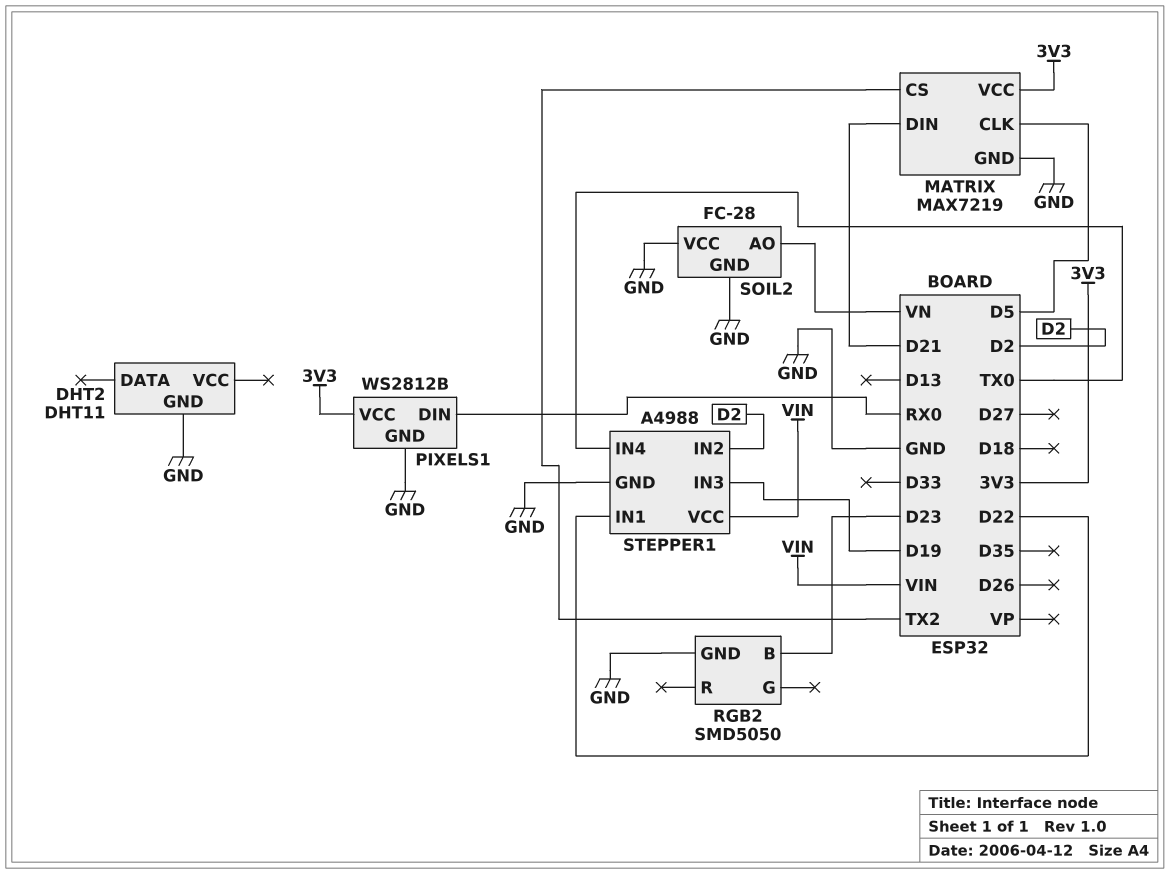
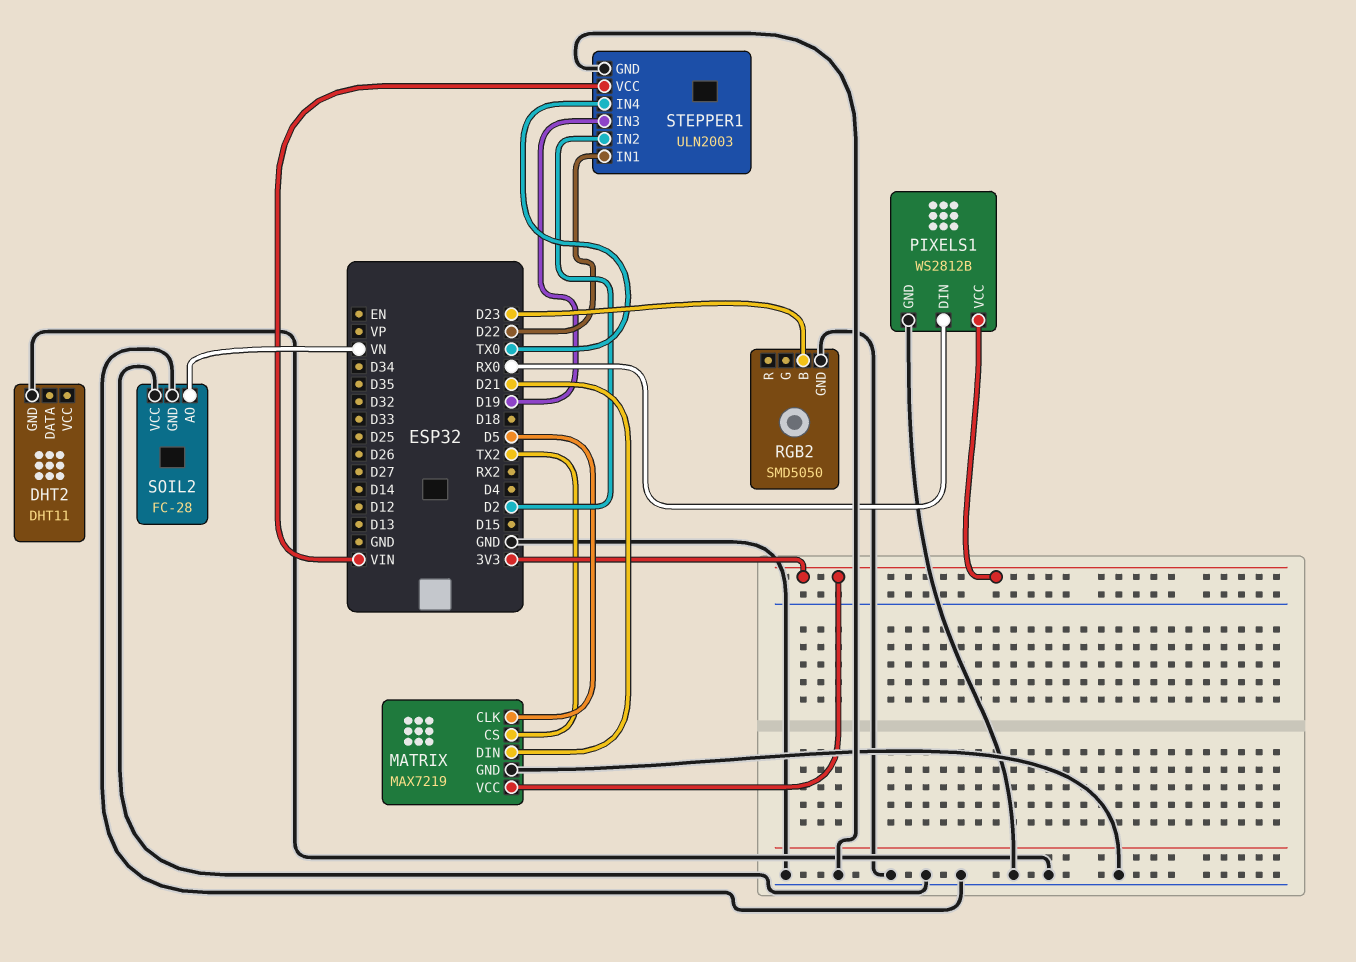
STEPPER1: A4988 -> ULN2003

